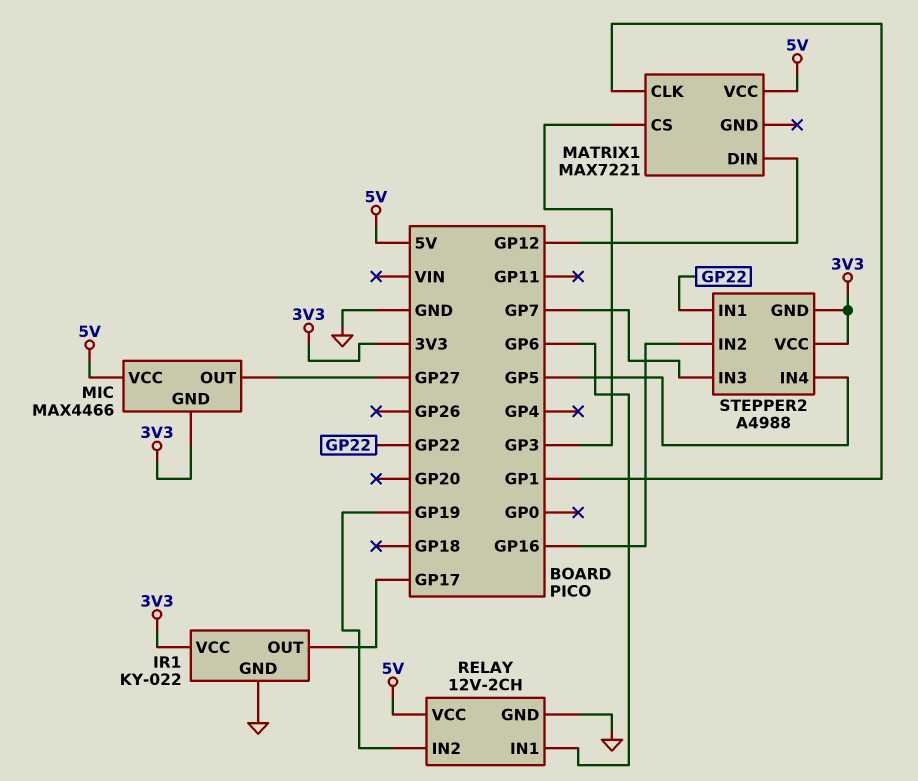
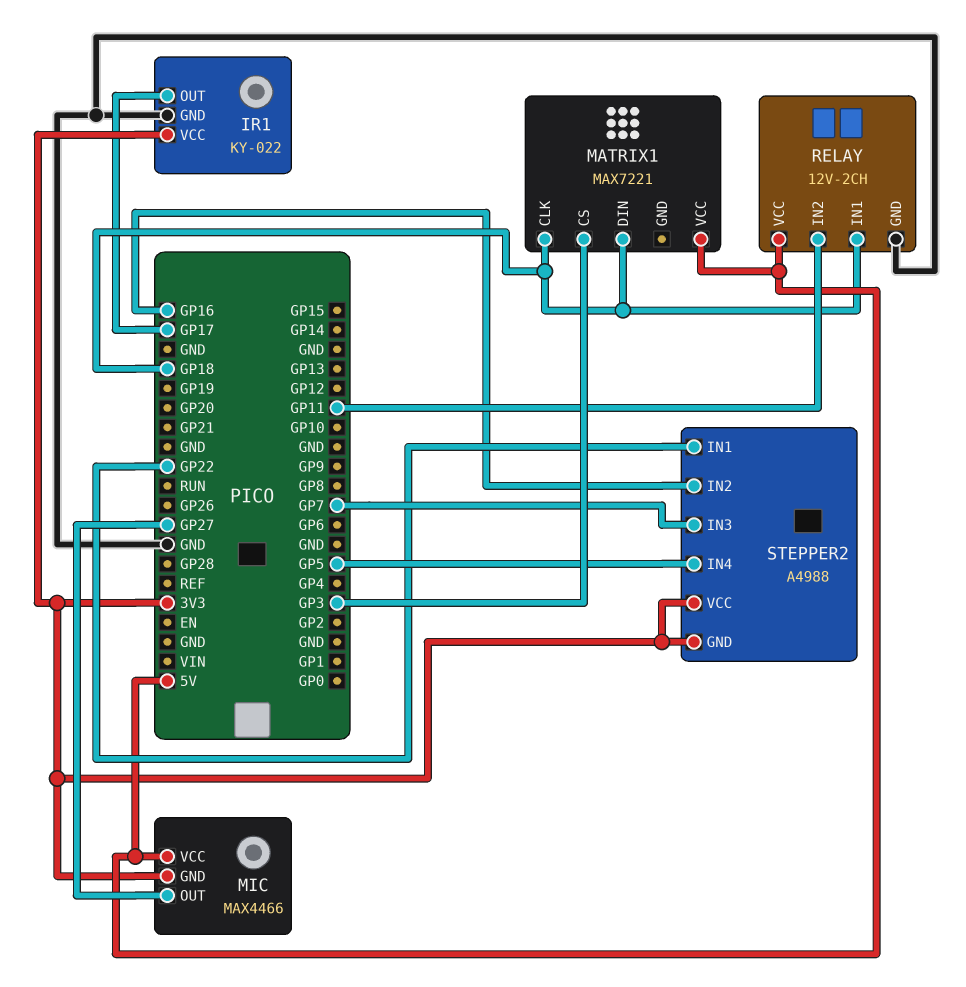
MATRIX1 pin CLK: GP1 -> GP18
MATRIX1 pin DIN: GP12 -> GP18
RELAY pin IN1: GP6 -> GP18
RELAY pin IN2: GP19 -> GP11

